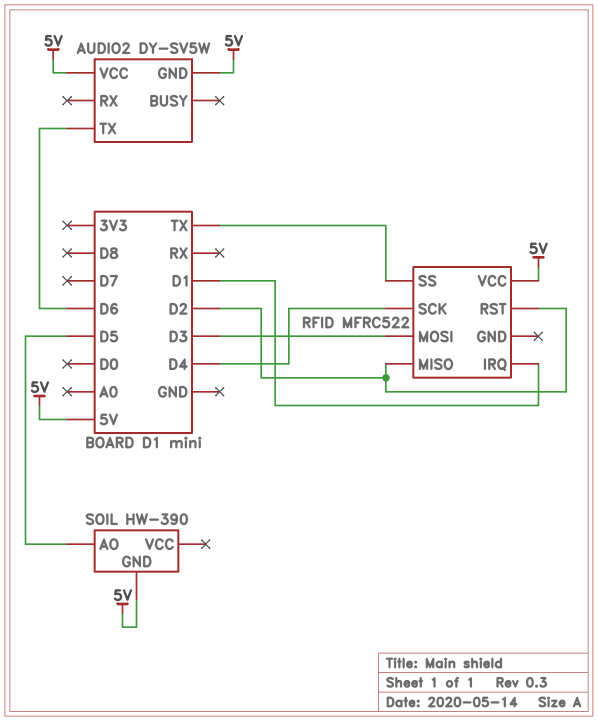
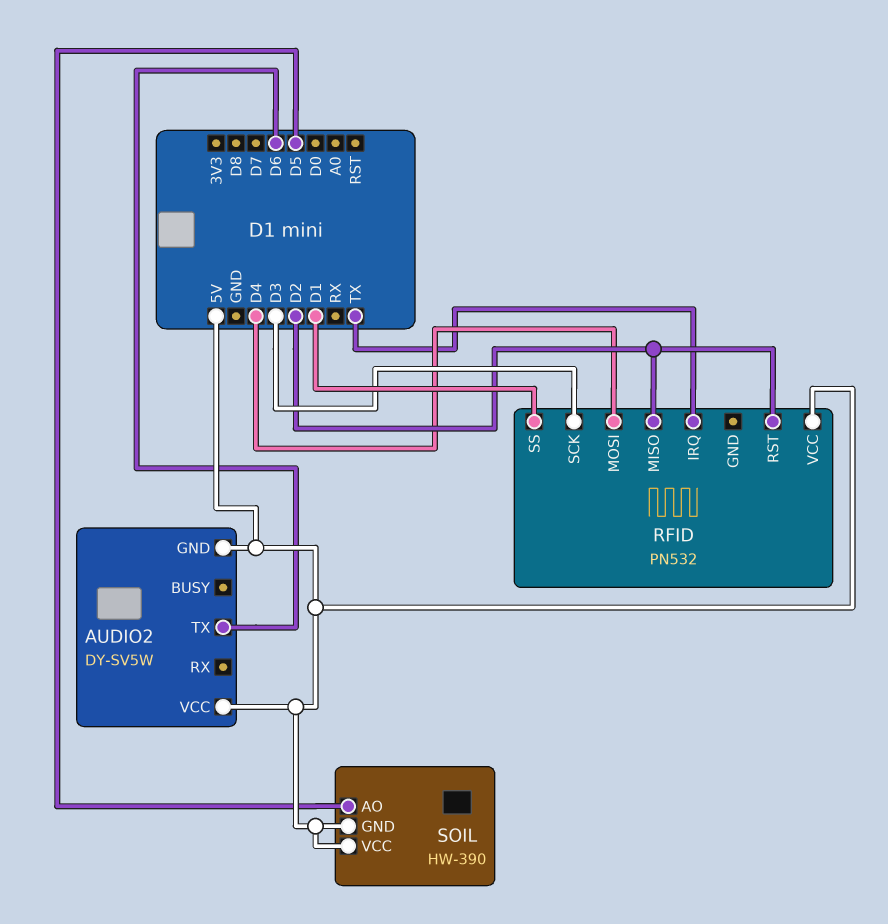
RFID: MFRC522 -> PN532
RFID pin IRQ: D1 -> TX
RFID pin MOSI: D3 -> D4
RFID pin SCK: D4 -> D3
RFID pin SS: TX -> D1
SOIL pin VCC: none -> 5V

